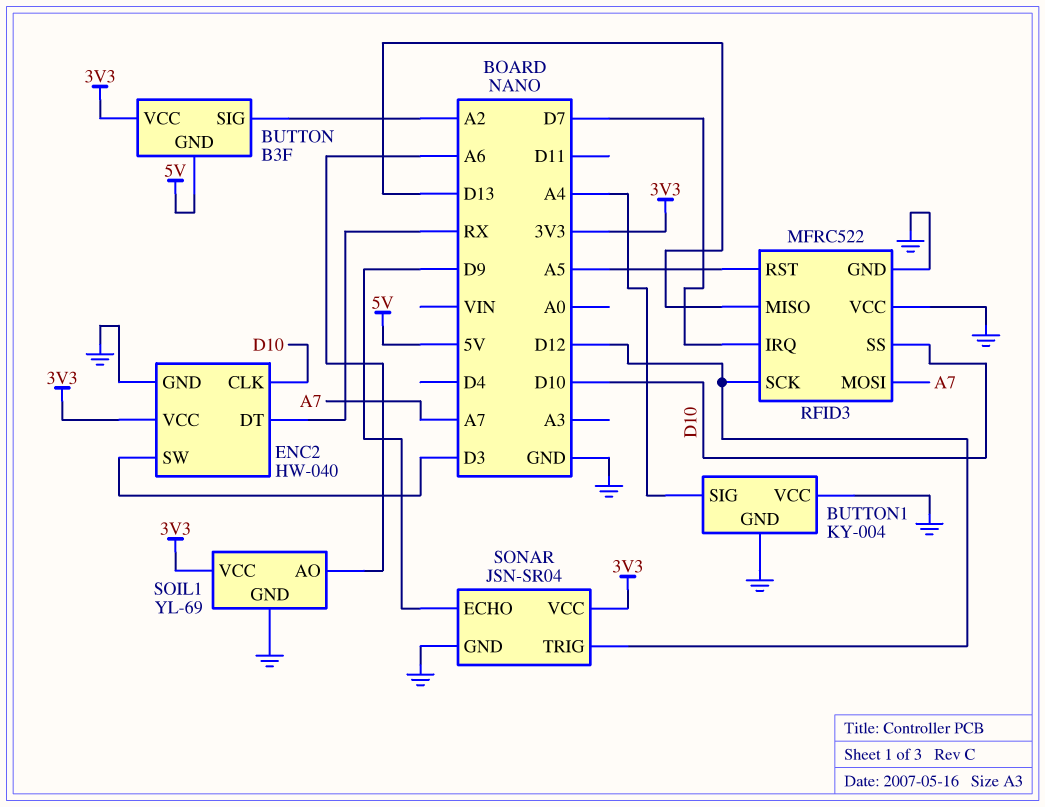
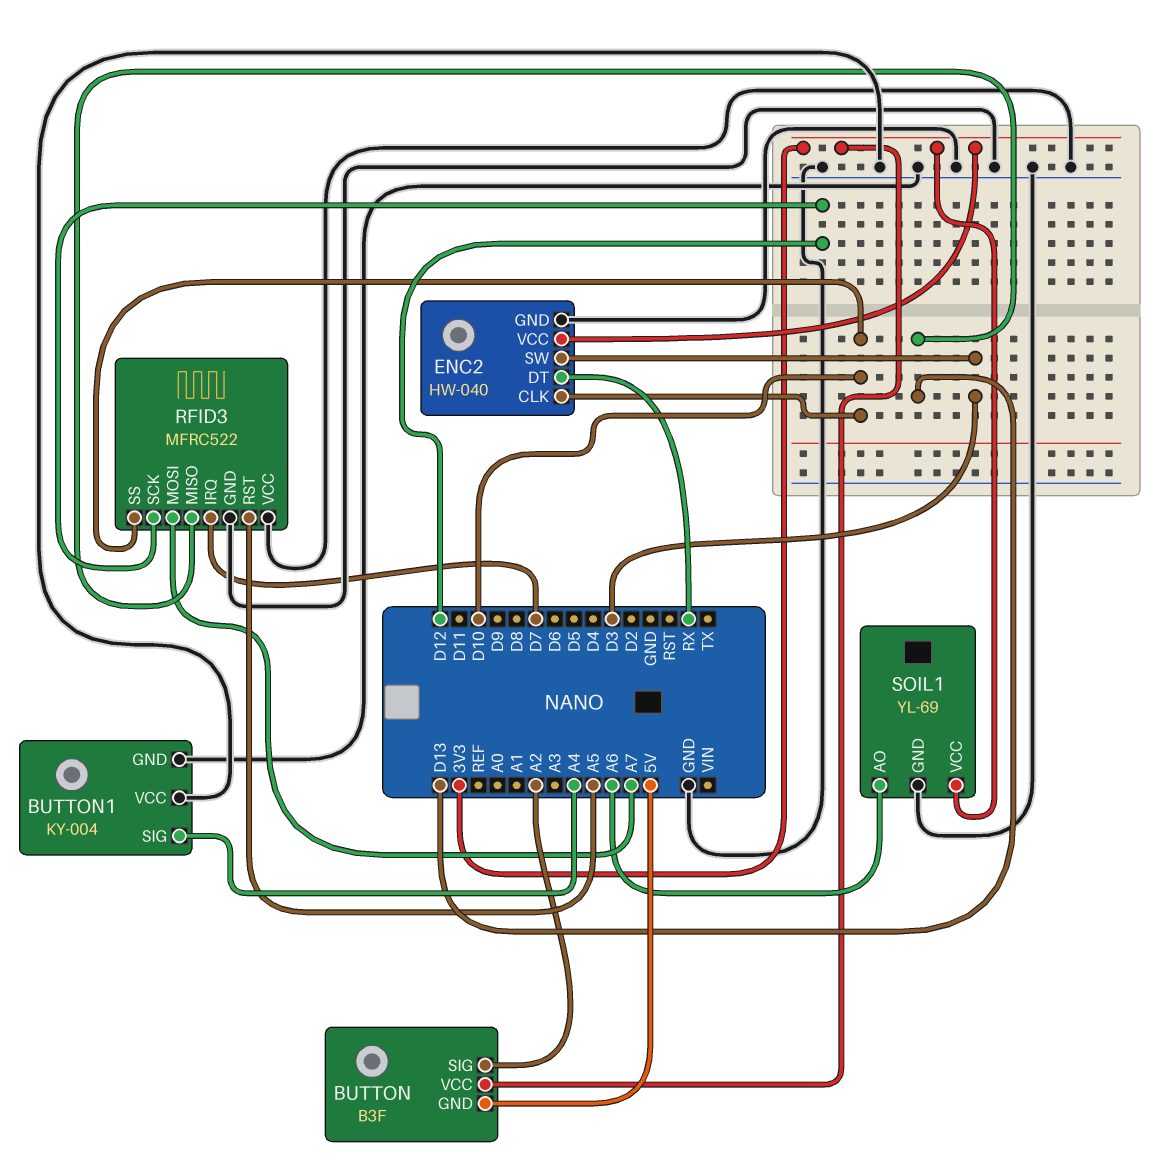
SONAR: JSN-SR04 -> none
SONAR pin ECHO: D9 -> none
SONAR pin GND: GND -> none
SONAR pin TRIG: D12 -> none
SONAR pin VCC: 3V3 -> none

